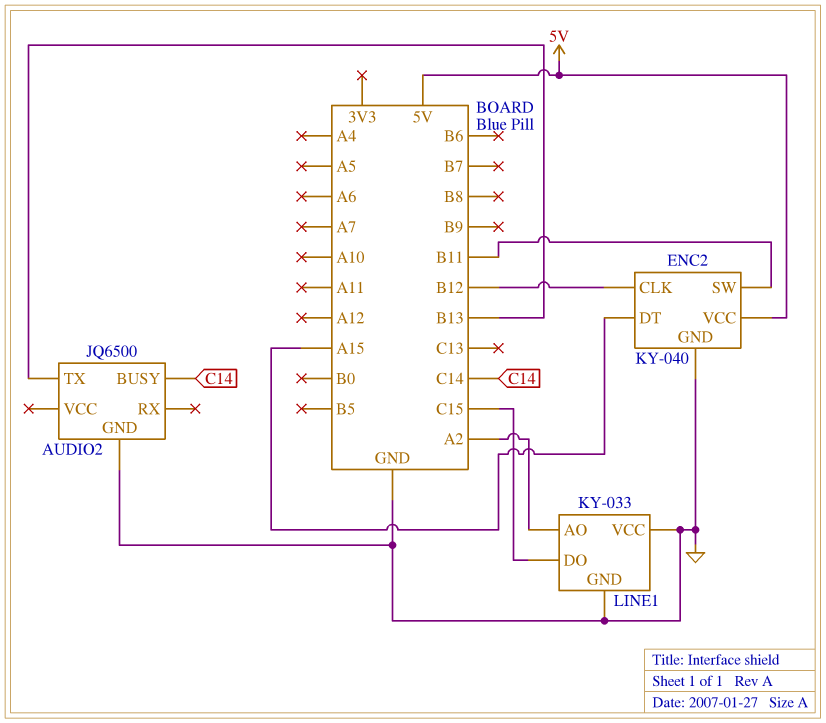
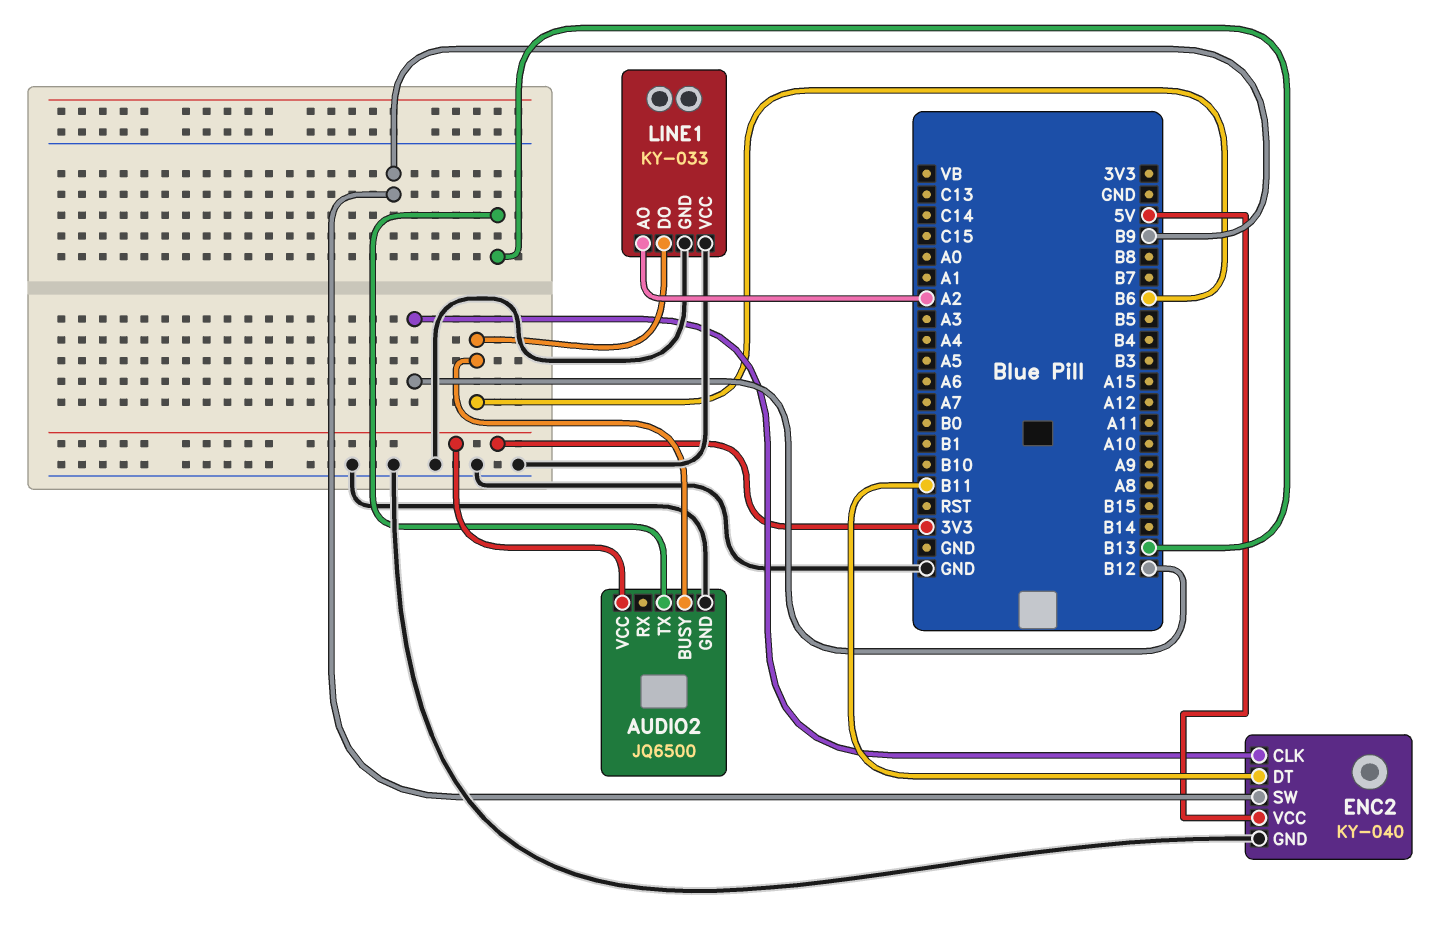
AUDIO2 pin BUSY: C14 -> B6
AUDIO2 pin VCC: none -> 3V3
ENC2 pin DT: A15 -> B11
ENC2 pin SW: B11 -> B9
LINE1 pin DO: C15 -> B6

